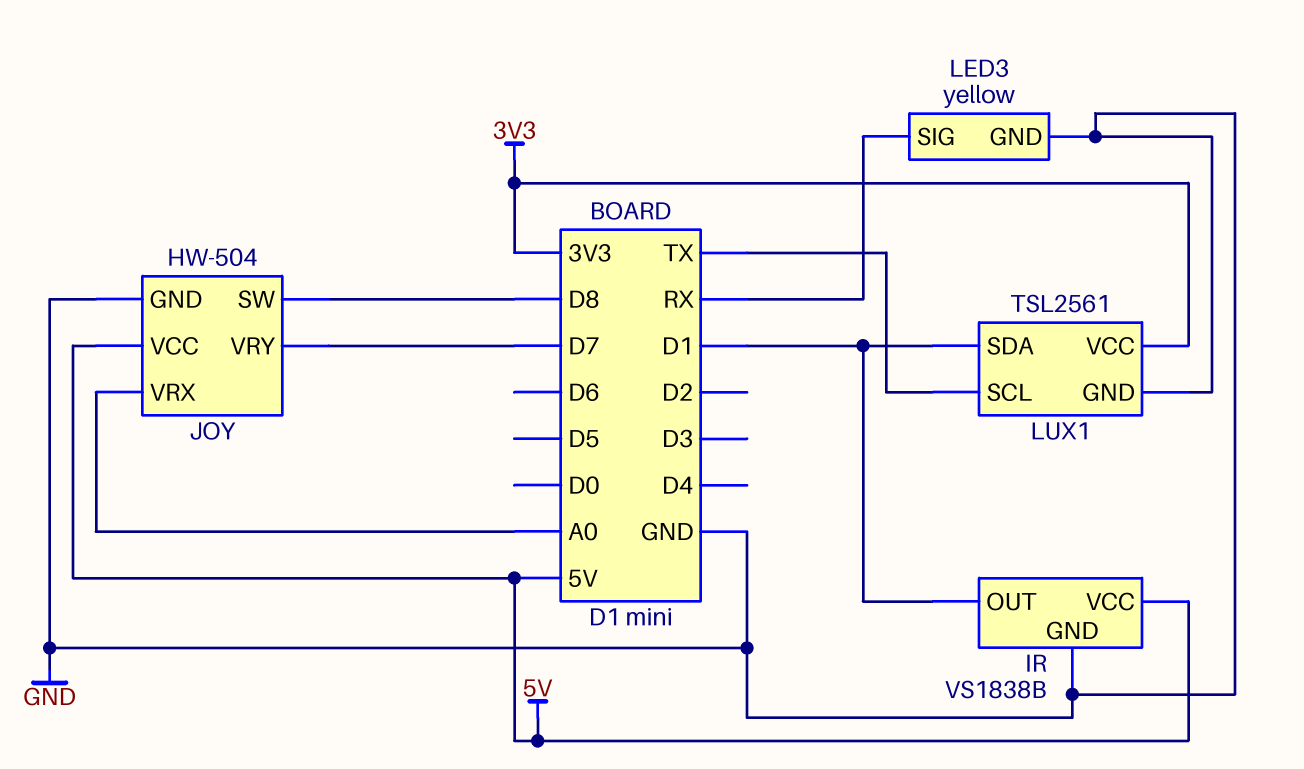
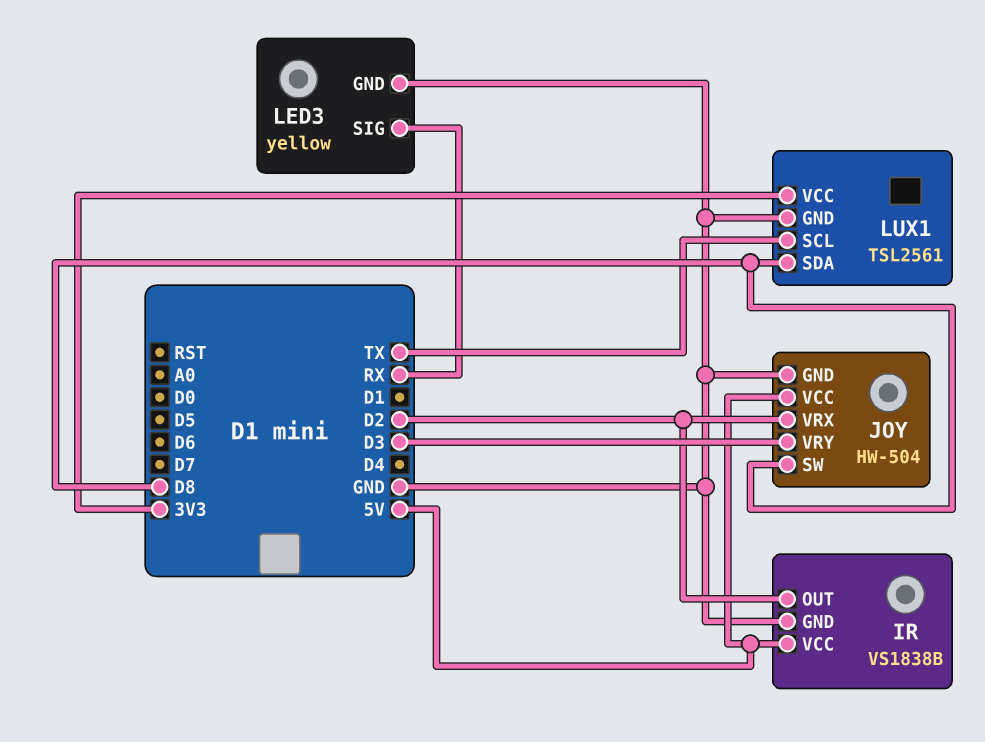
IR pin OUT: D1 -> D2
JOY pin VRX: A0 -> D2
JOY pin VRY: D7 -> D3
LUX1 pin SDA: D1 -> D8

